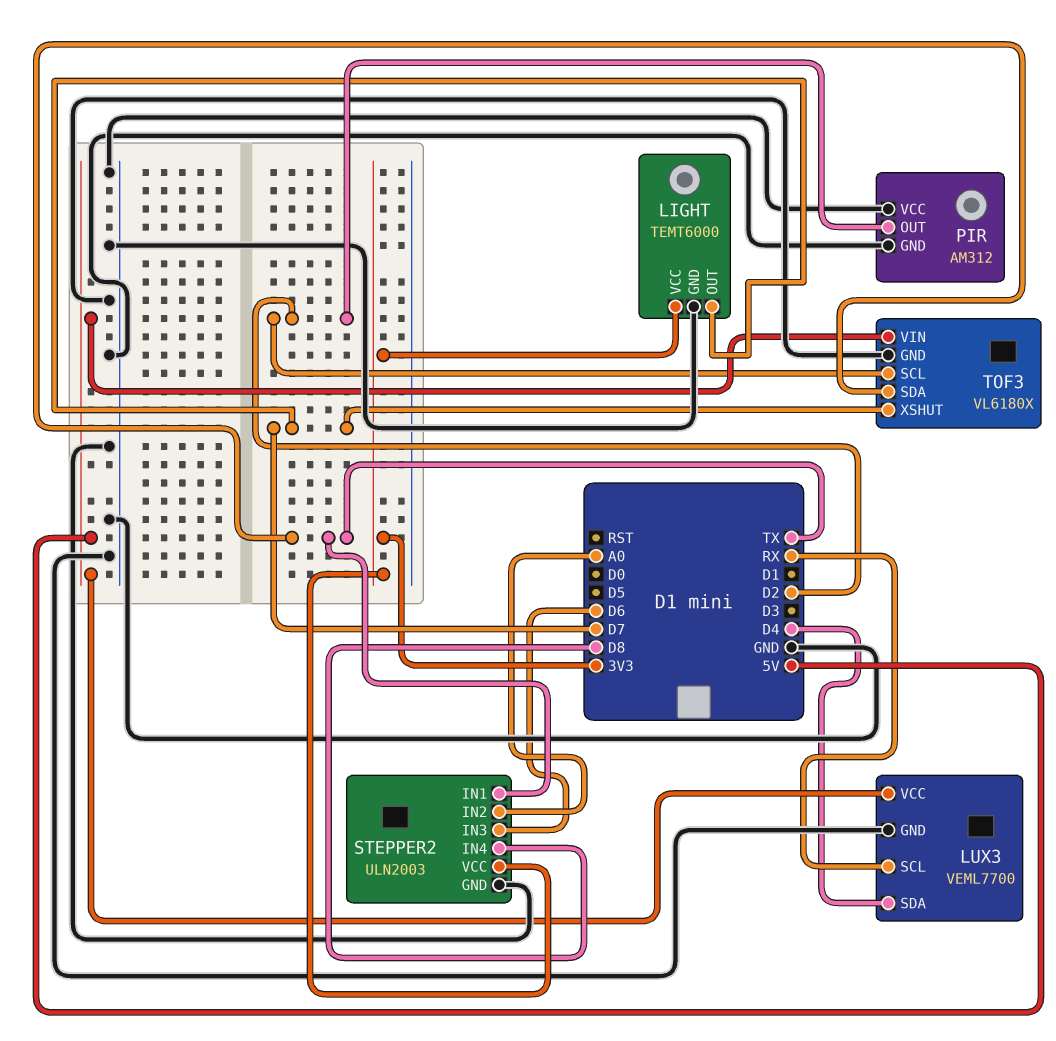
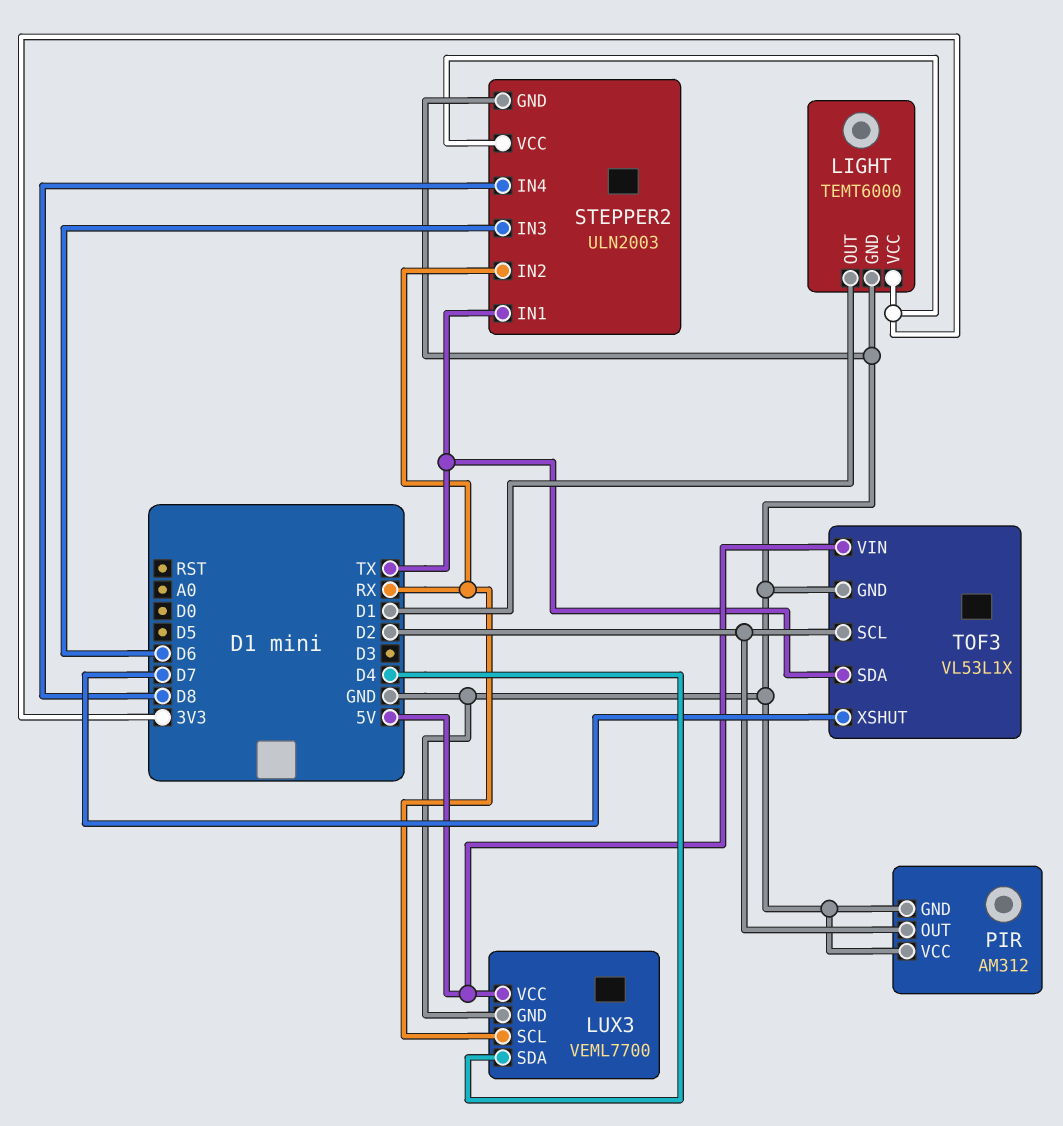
LIGHT pin OUT: D7 -> D1
STEPPER2 pin IN2: A0 -> RX
TOF3: VL6180X -> VL53L1X

